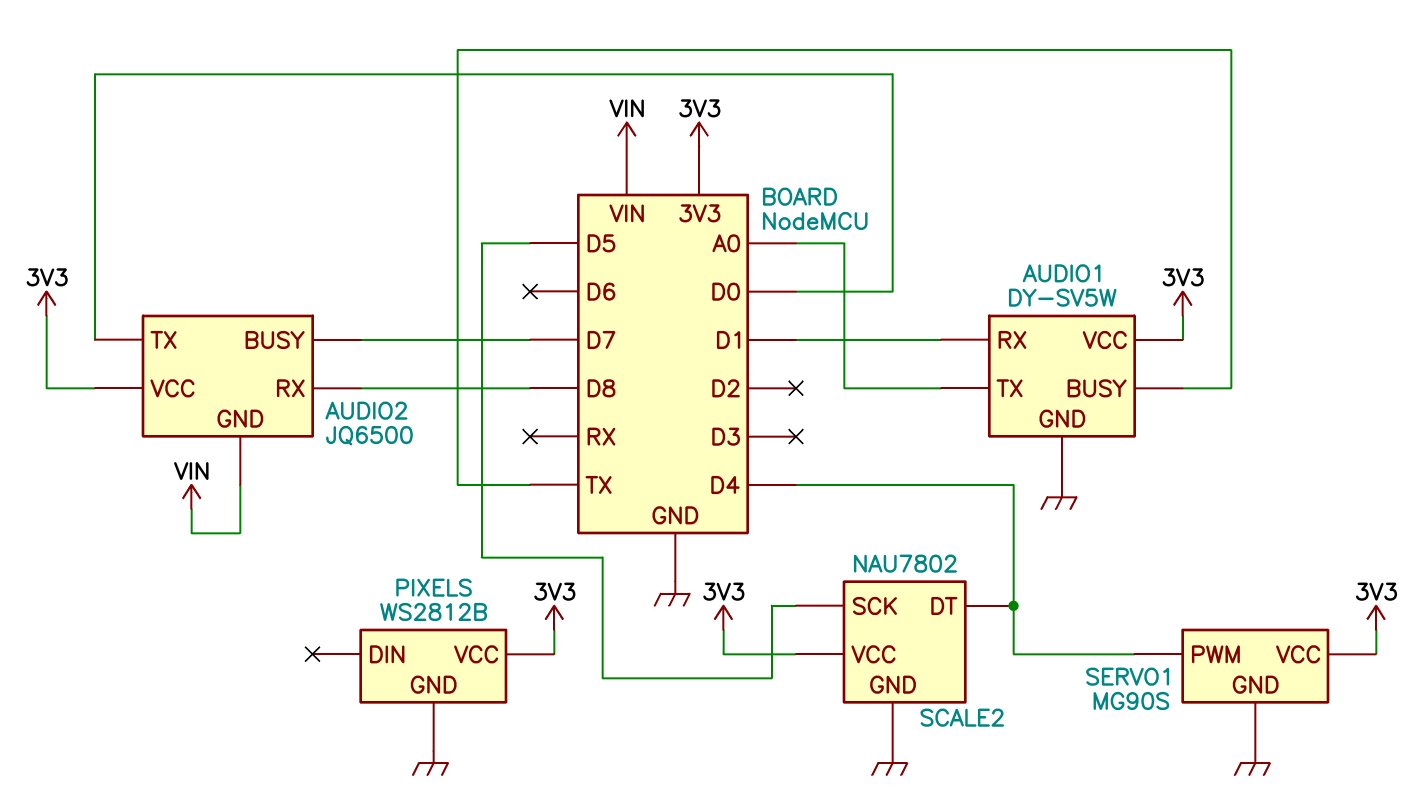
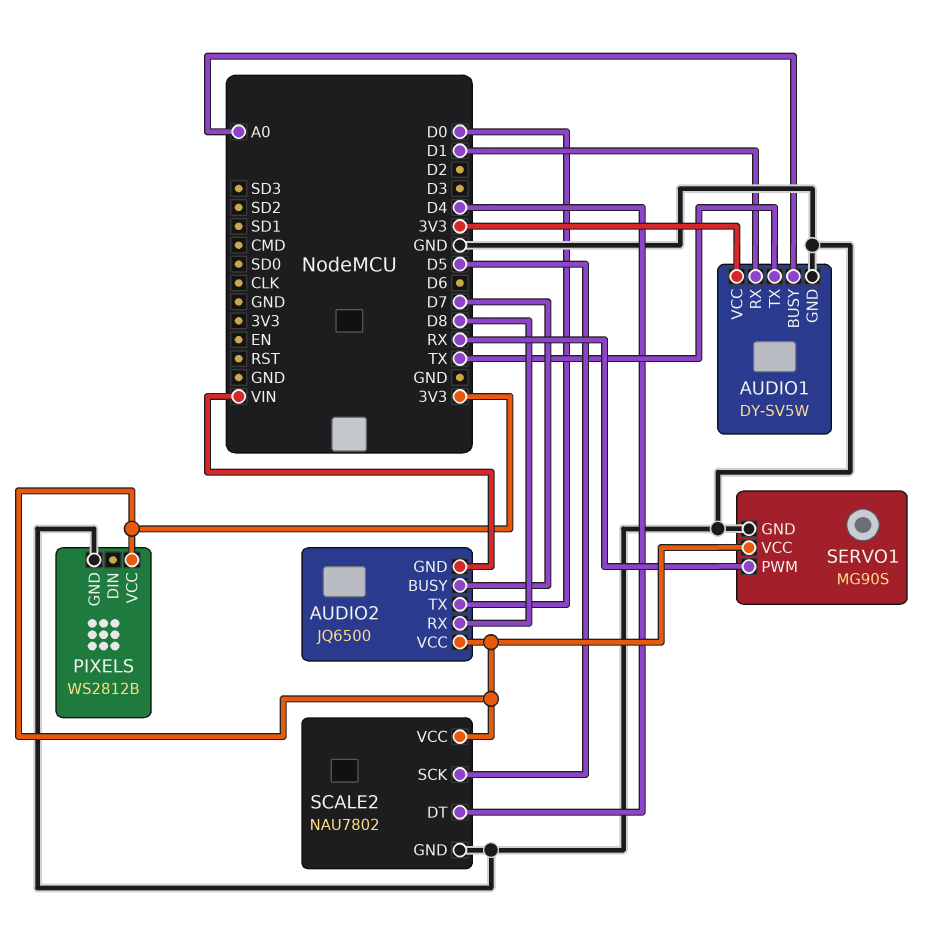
AUDIO1 pin BUSY: TX -> A0
AUDIO1 pin TX: A0 -> TX
SERVO1 pin PWM: D4 -> RX

